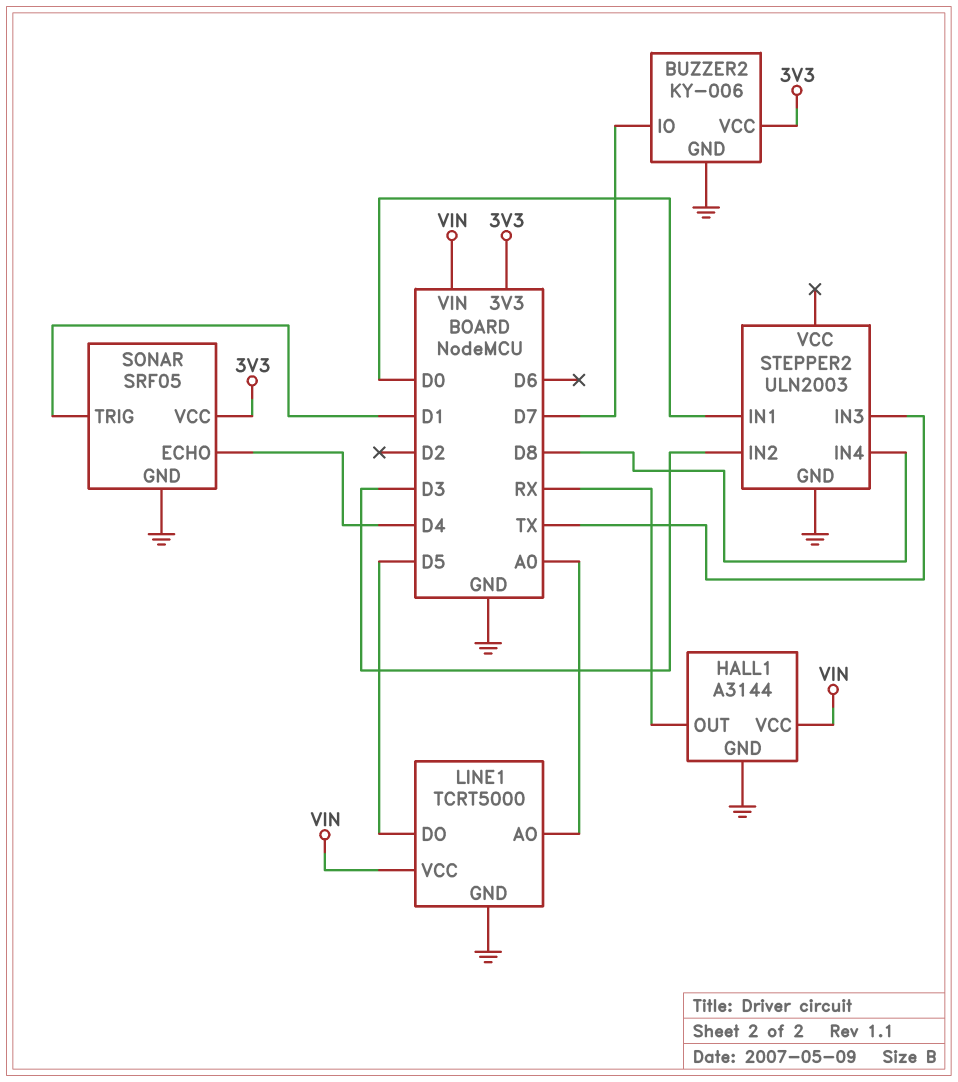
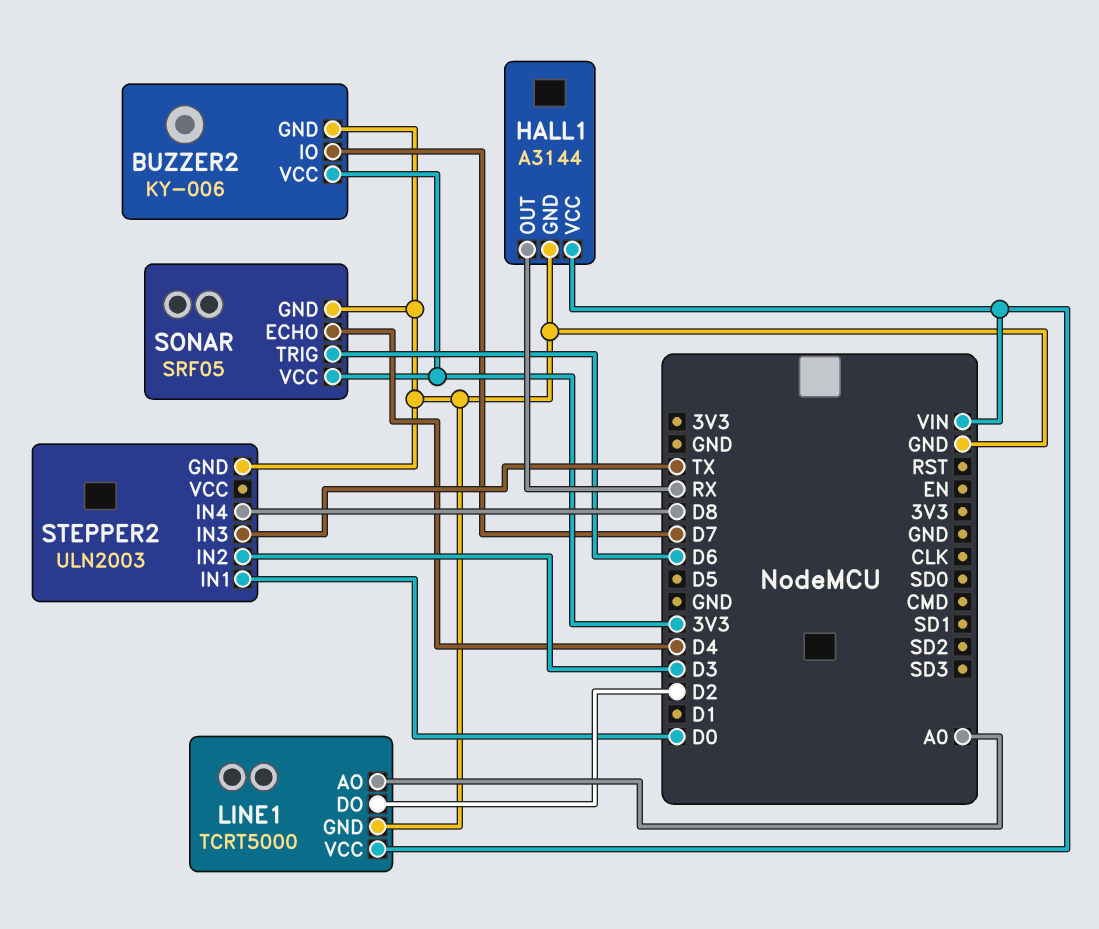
LINE1 pin DO: D5 -> D2
SONAR pin TRIG: D1 -> D6

